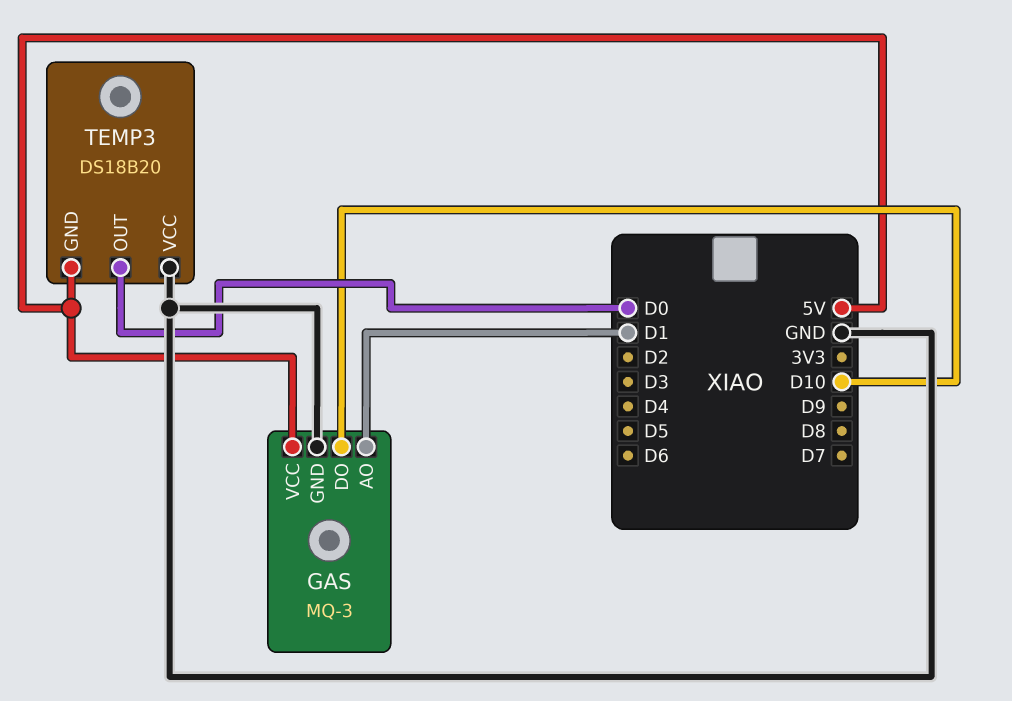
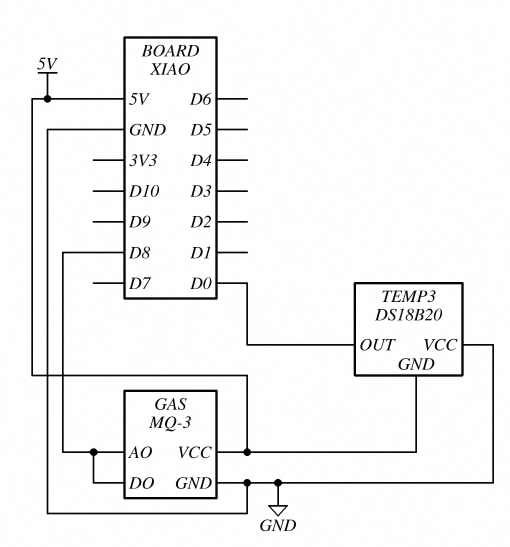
GAS pin AO: D1 -> D8
GAS pin DO: D10 -> D8

